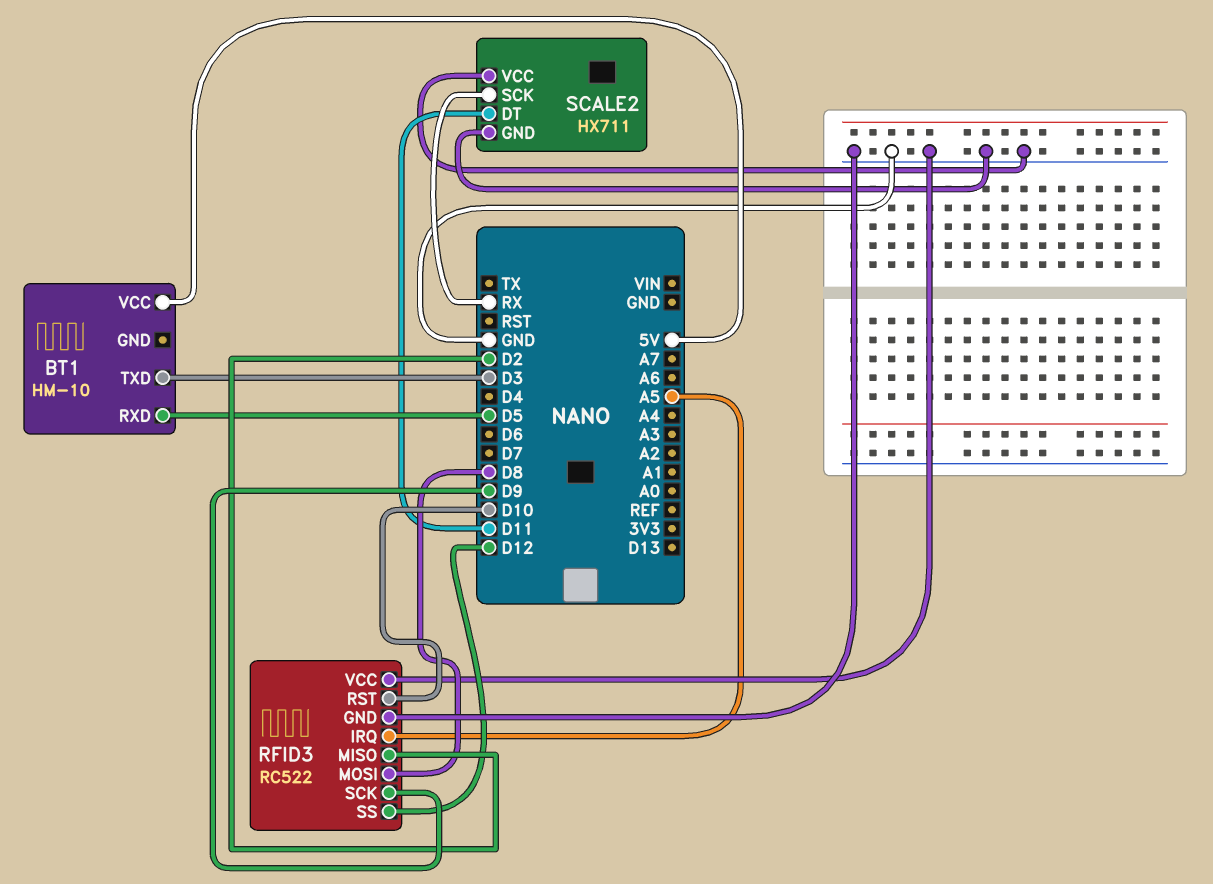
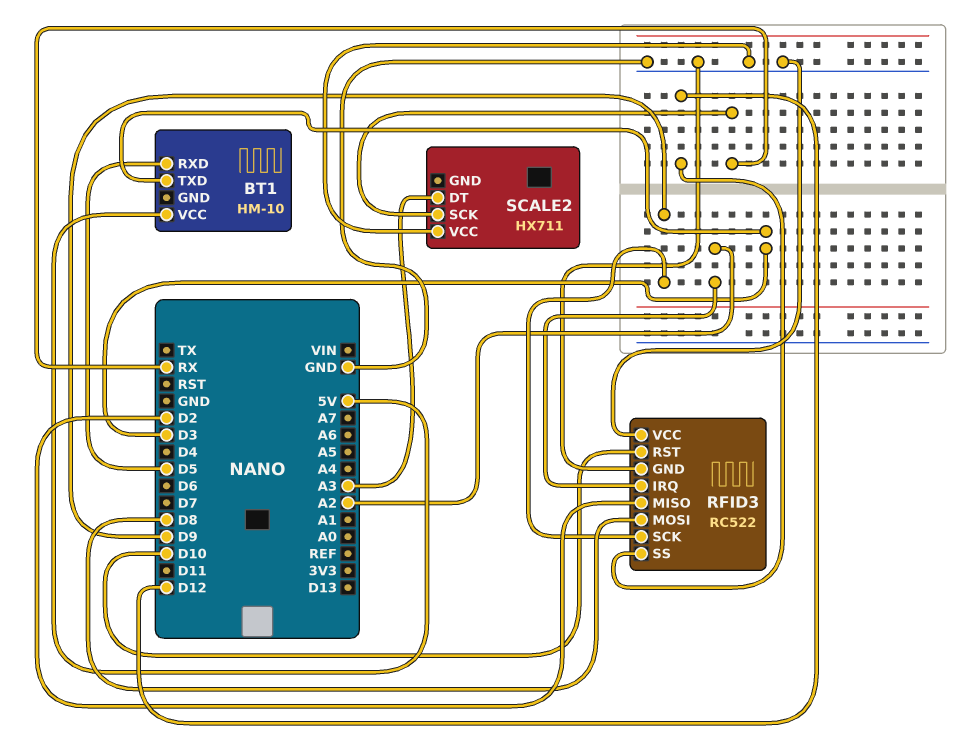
RFID3 pin IRQ: A5 -> A2
SCALE2 pin DT: D11 -> A3
SCALE2 pin GND: GND -> none

